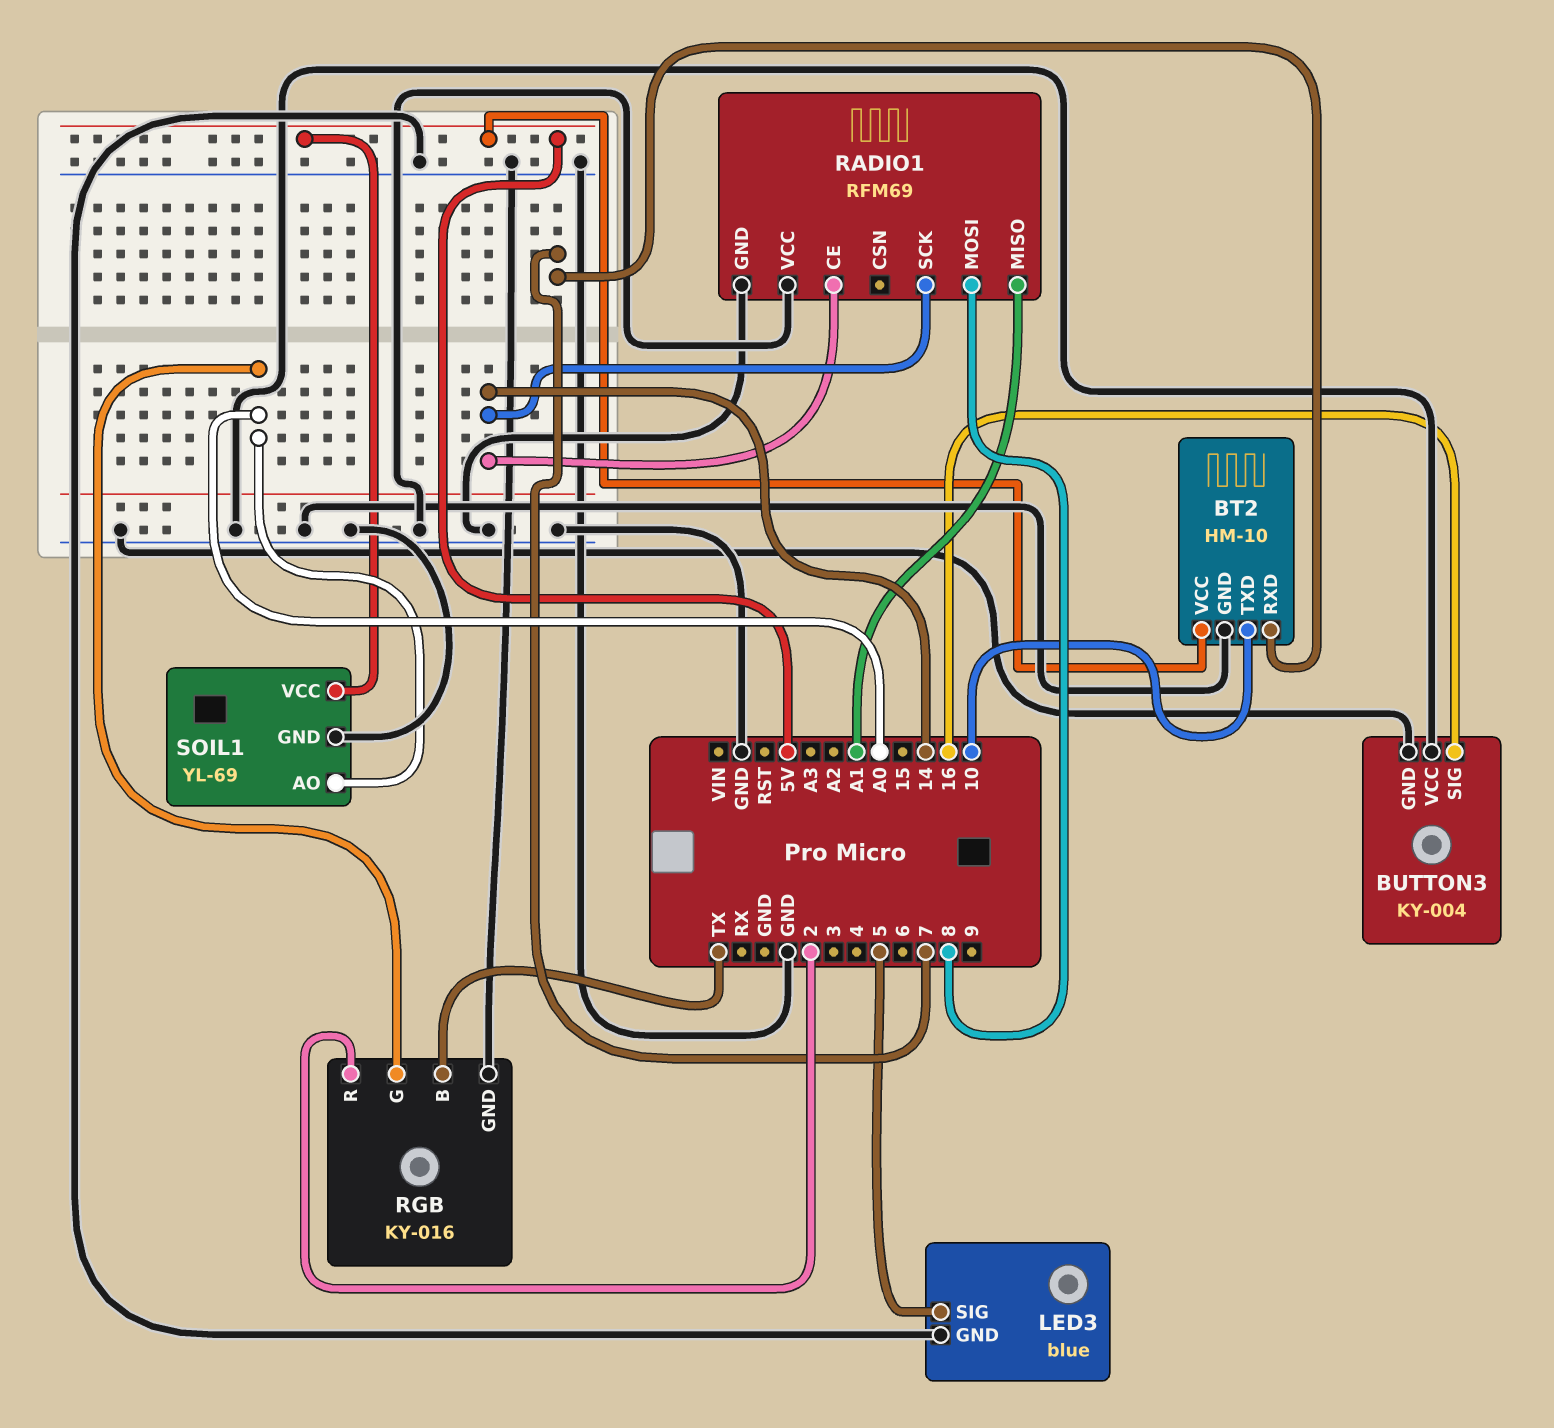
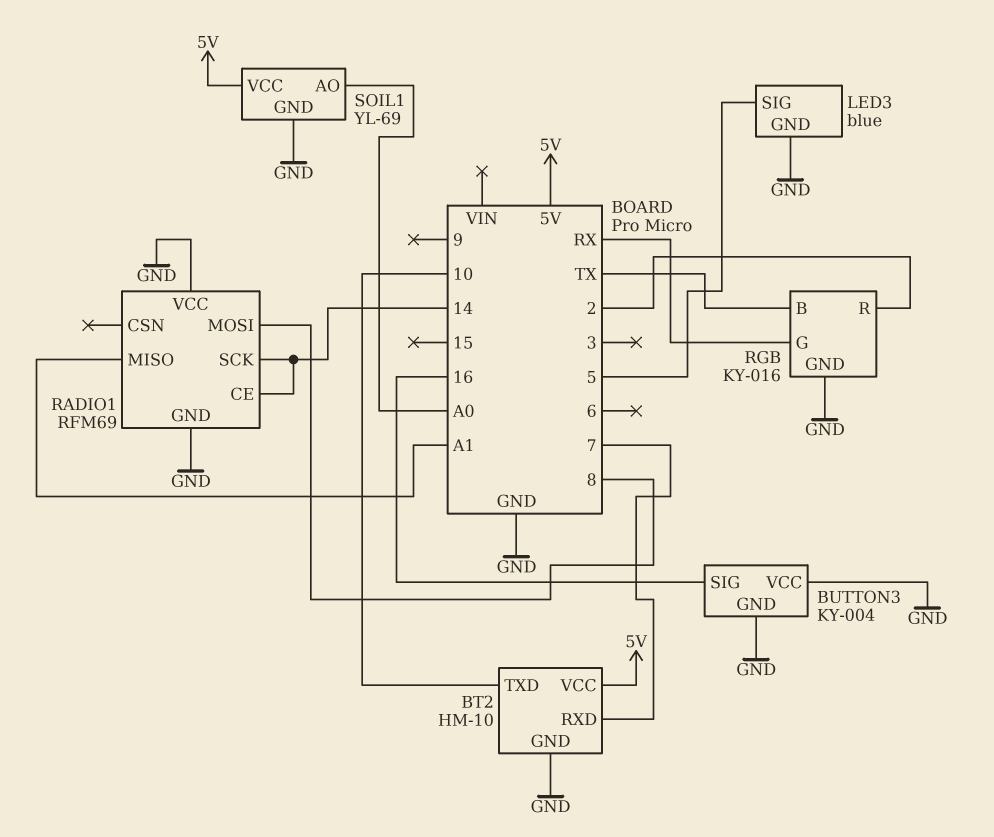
RGB pin G: A0 -> RX

